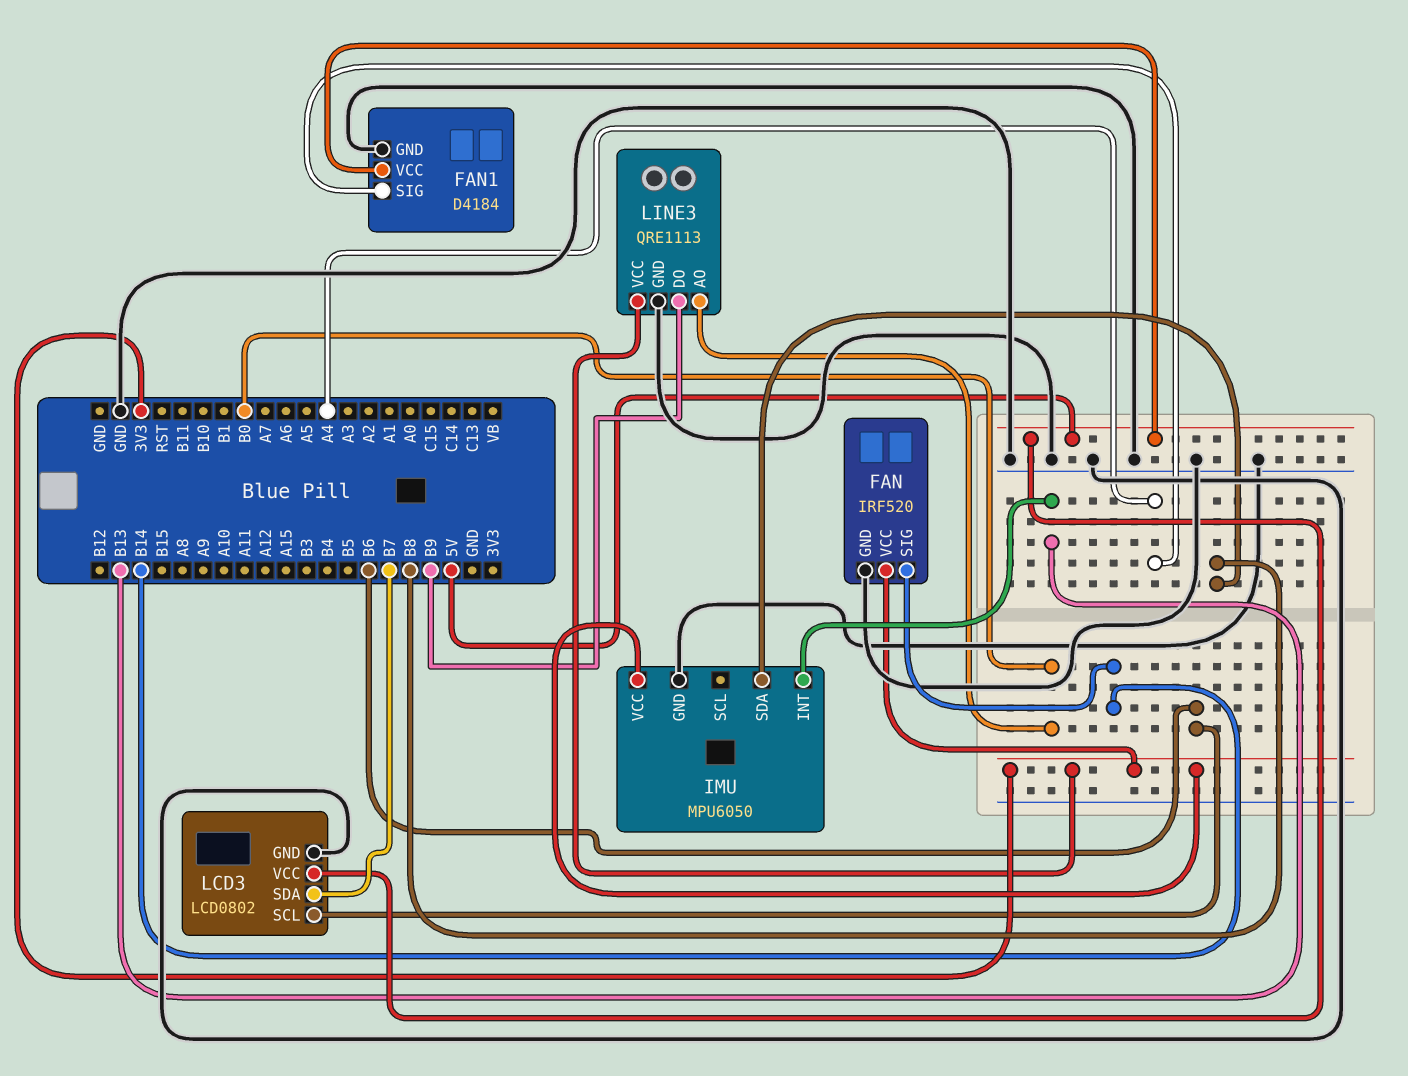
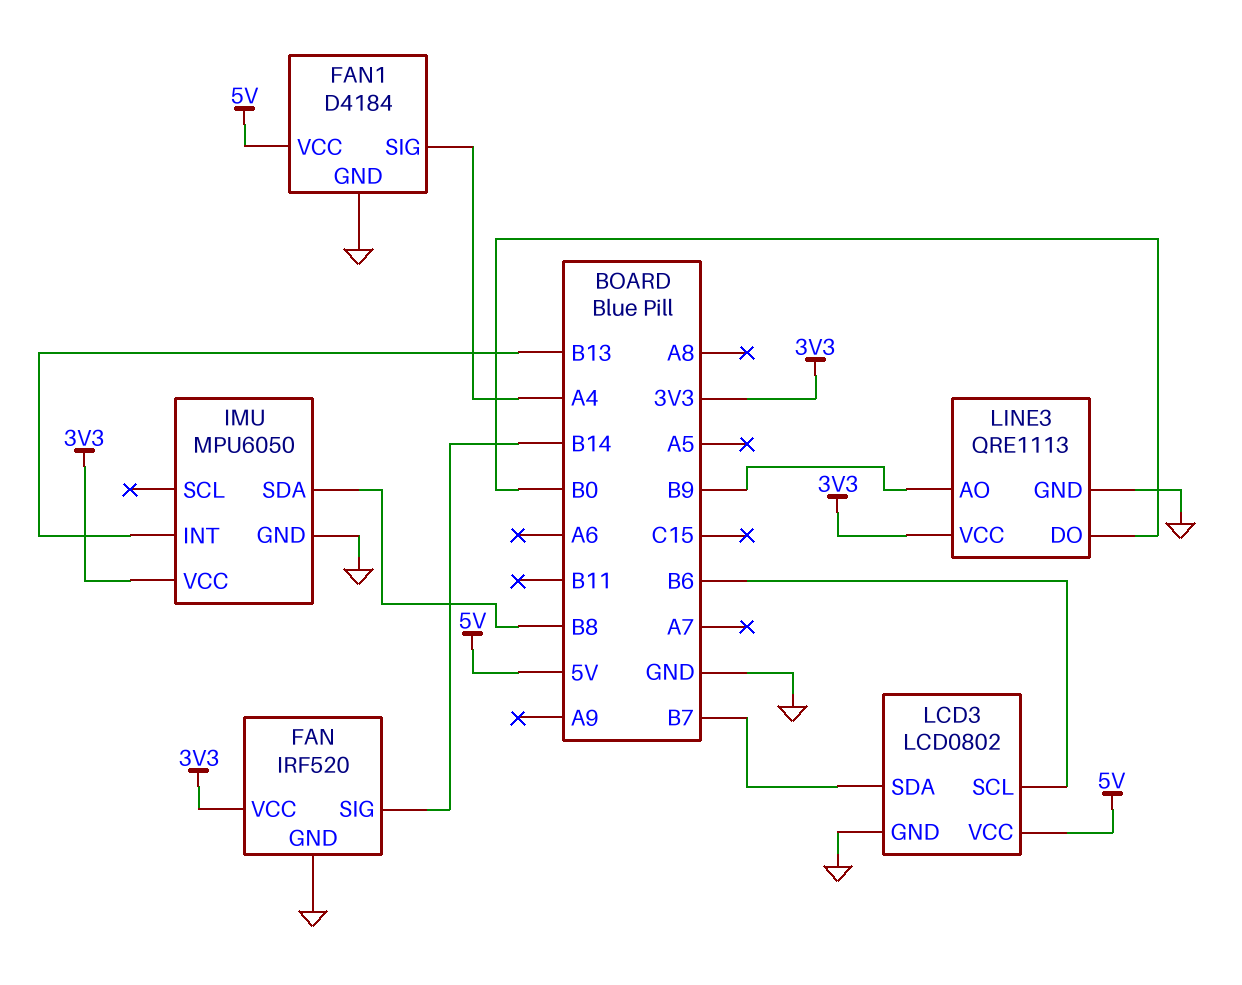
LINE3 pin AO: B0 -> B9
LINE3 pin DO: B9 -> B0

